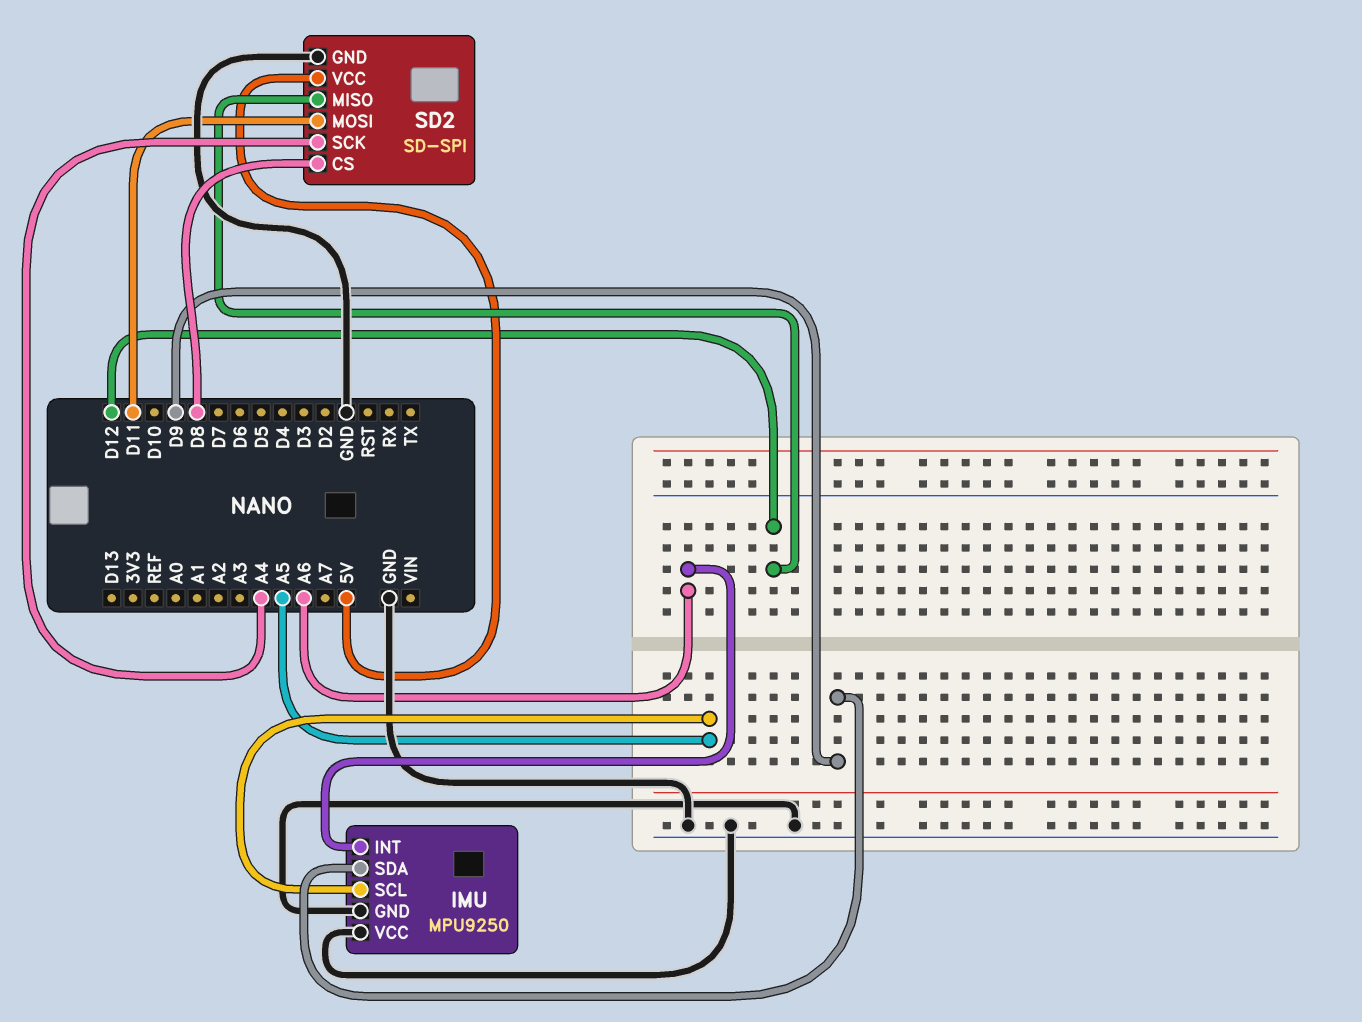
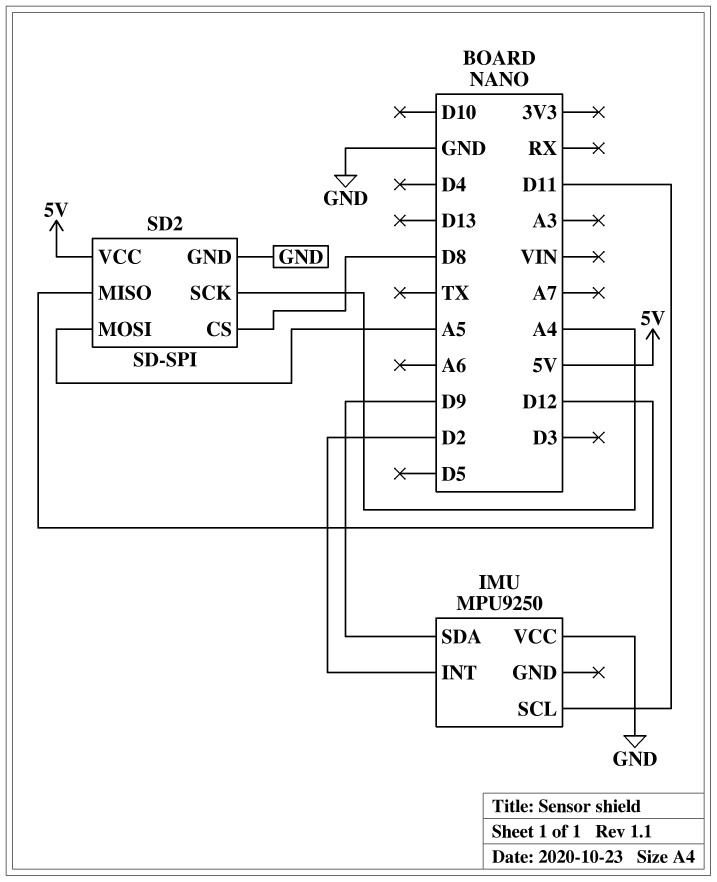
IMU pin GND: GND -> none
IMU pin INT: A6 -> D2
IMU pin SCL: A5 -> D11
SD2 pin MOSI: D11 -> A5

